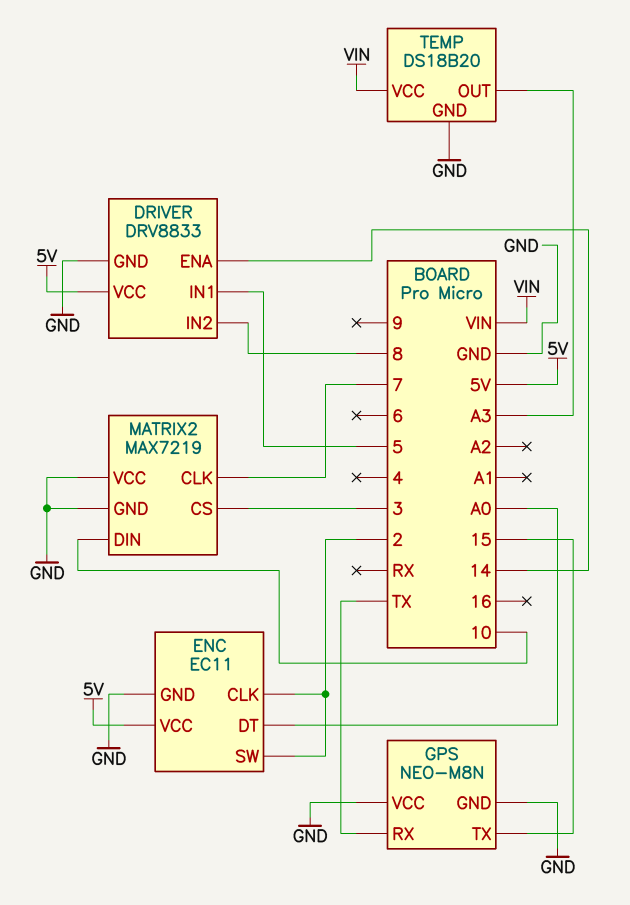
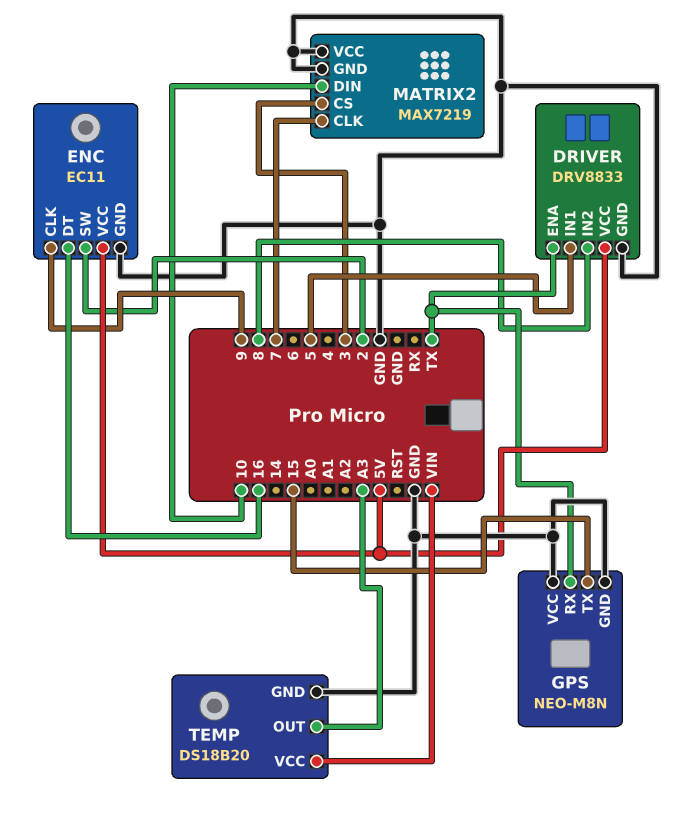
DRIVER pin ENA: 14 -> TX
ENC pin CLK: 2 -> 9
ENC pin DT: A0 -> 16

